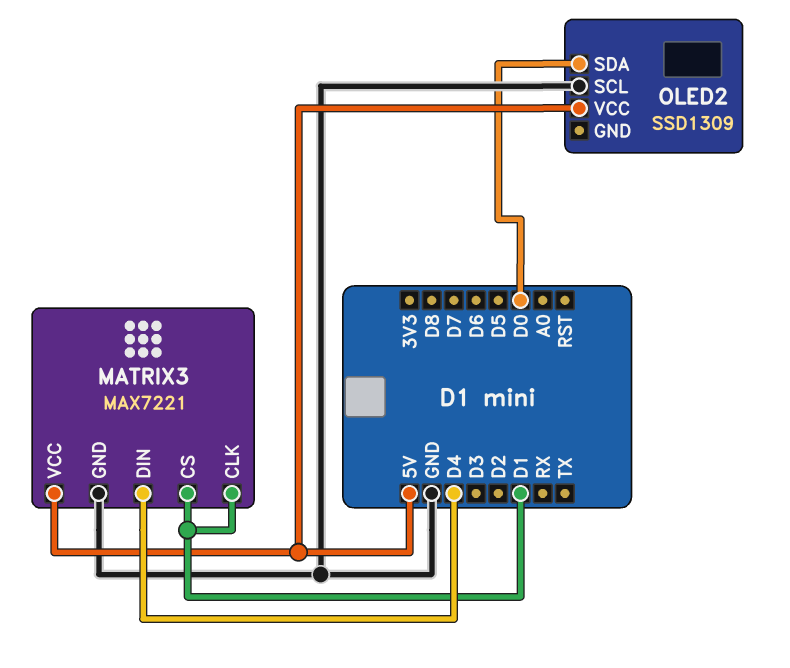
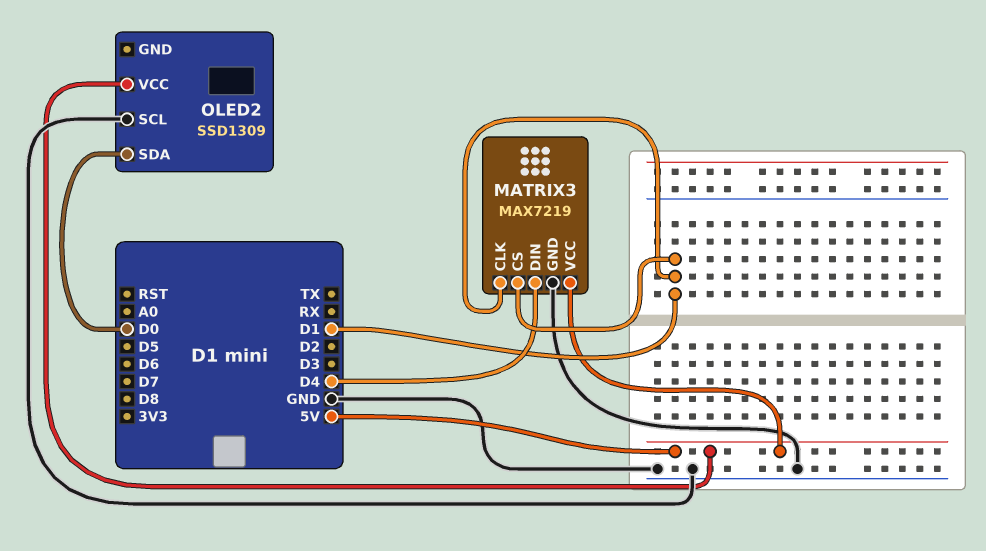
MATRIX3: MAX7221 -> MAX7219

